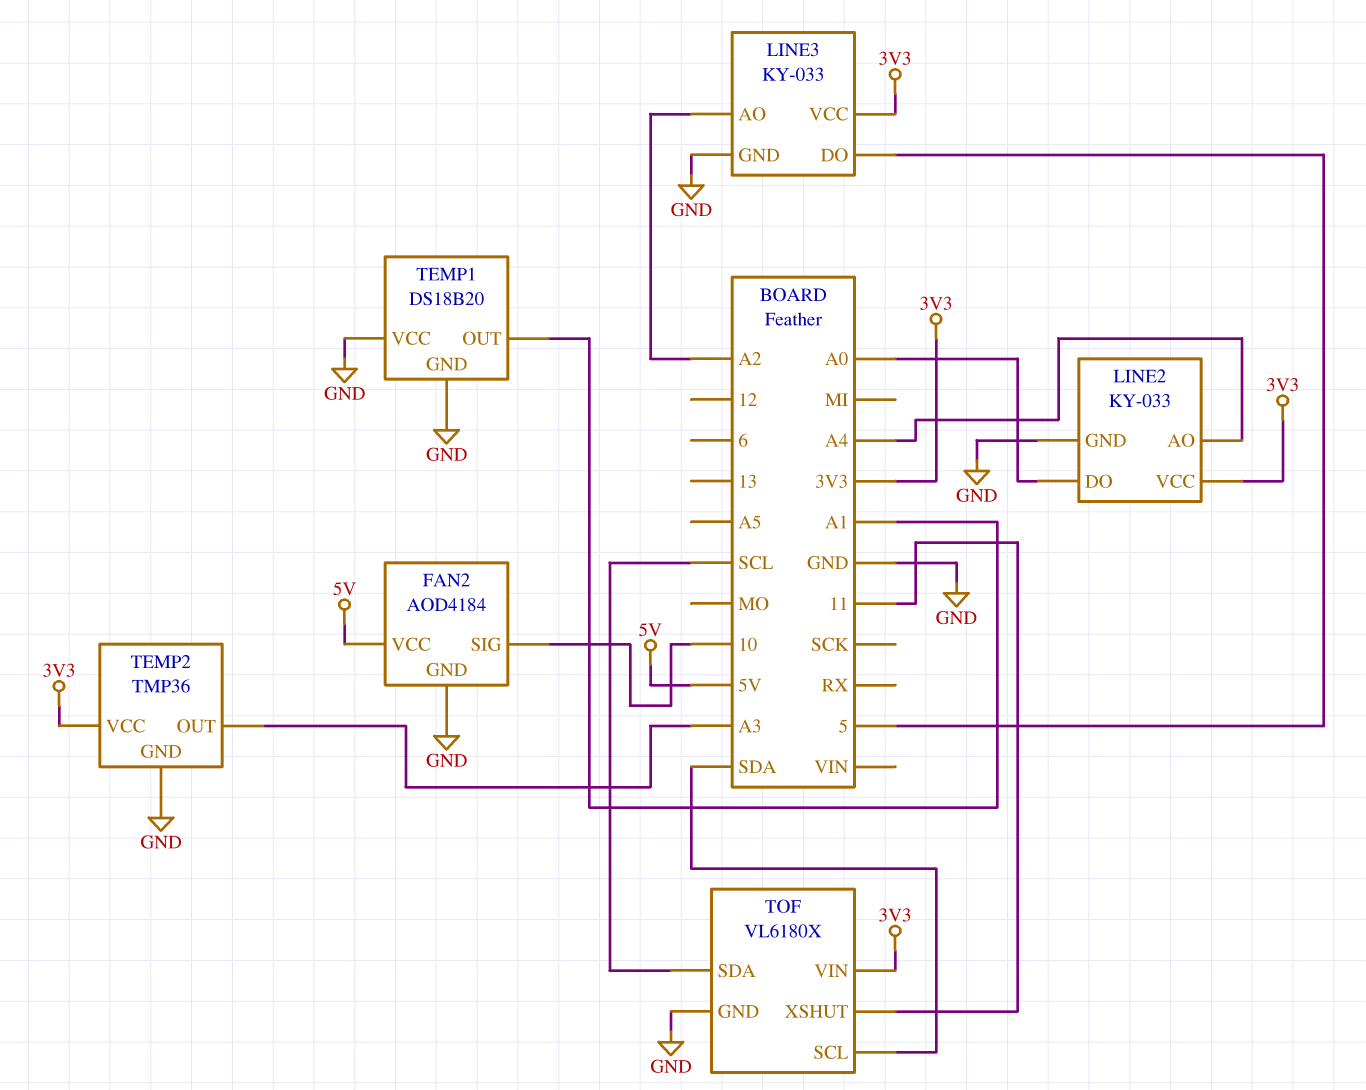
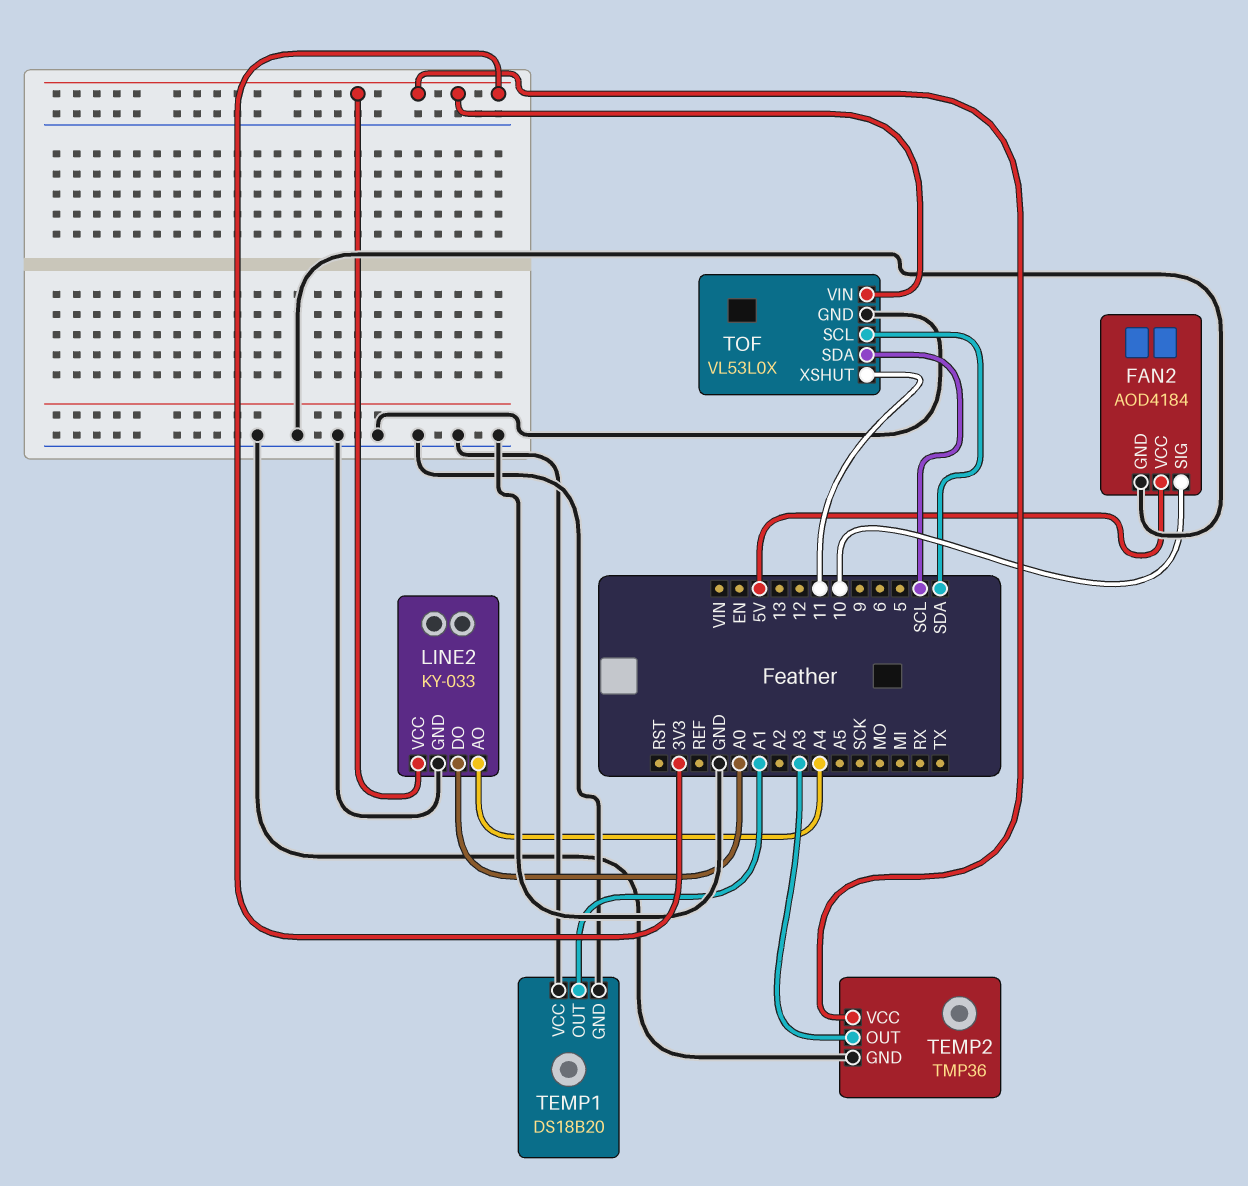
LINE3: KY-033 -> none
LINE3 pin AO: A2 -> none
LINE3 pin DO: 5 -> none
LINE3 pin GND: GND -> none
LINE3 pin VCC: 3V3 -> none
TOF: VL6180X -> VL53L0X

